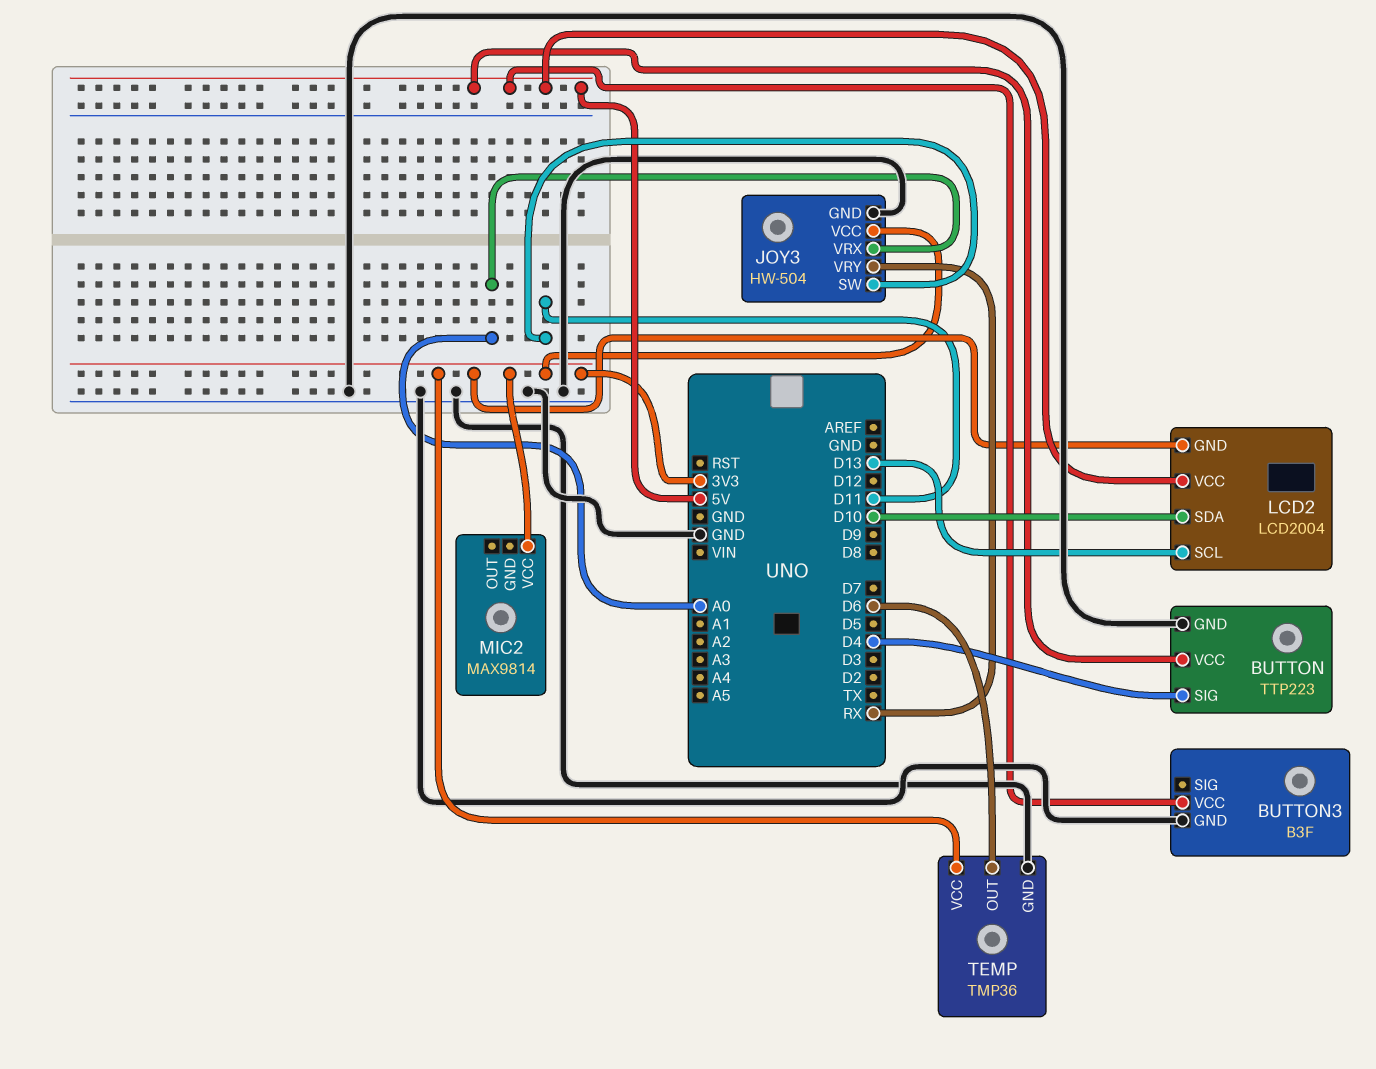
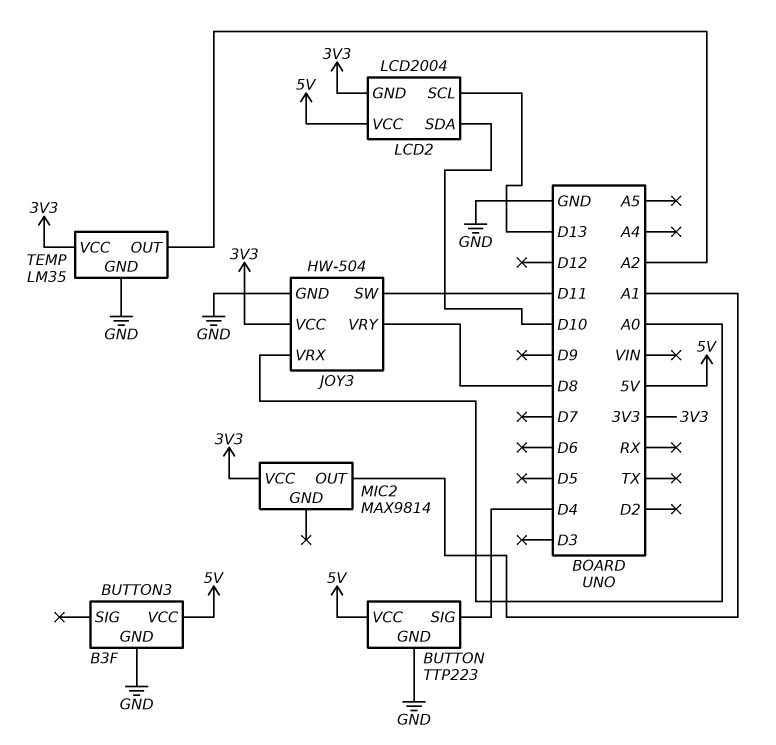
JOY3 pin VRY: RX -> D8
MIC2 pin OUT: none -> A1
TEMP: TMP36 -> LM35
TEMP pin OUT: D6 -> A2

